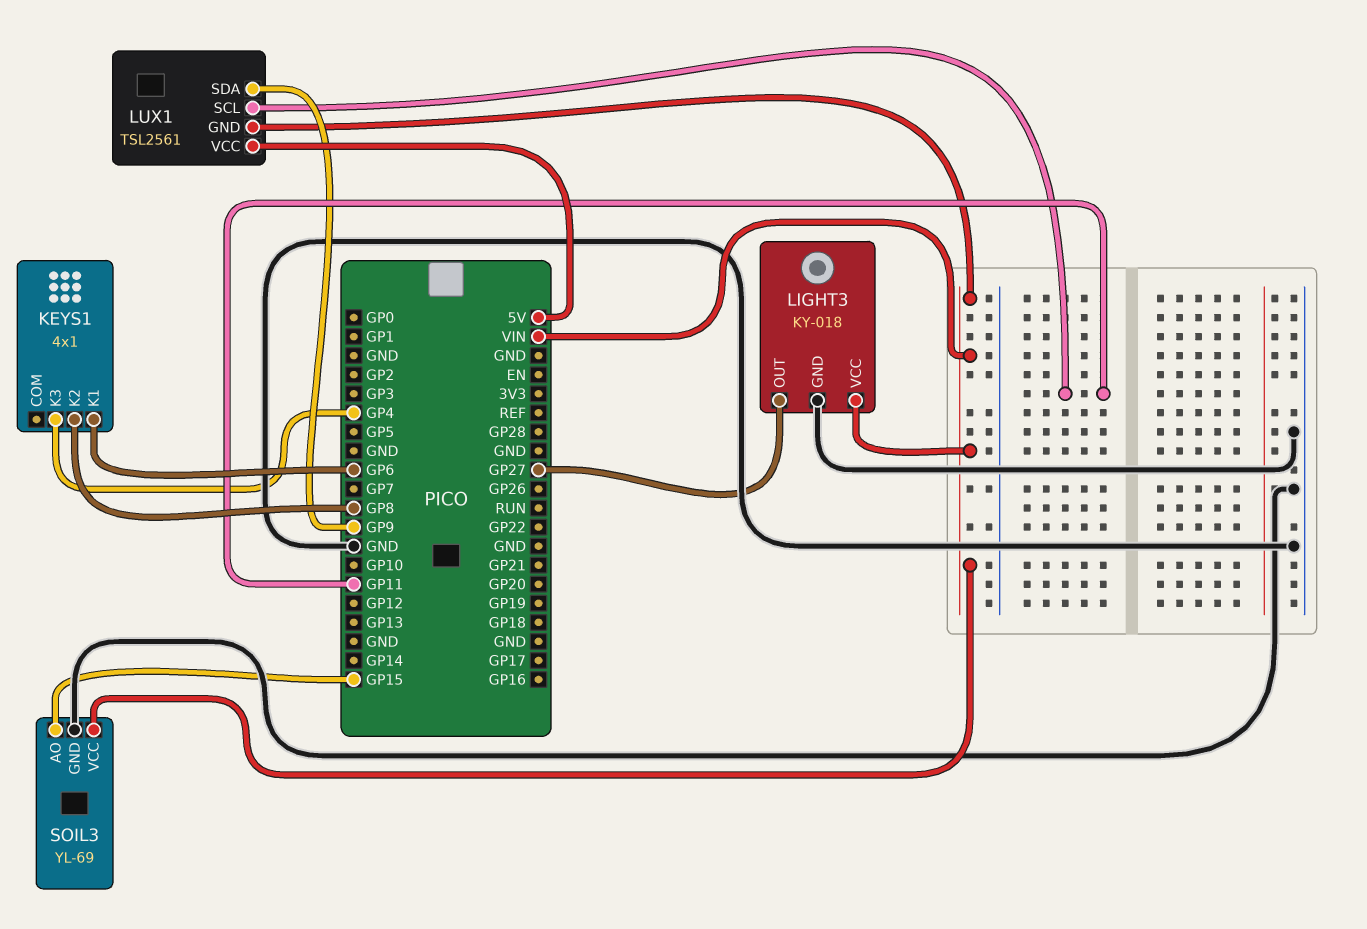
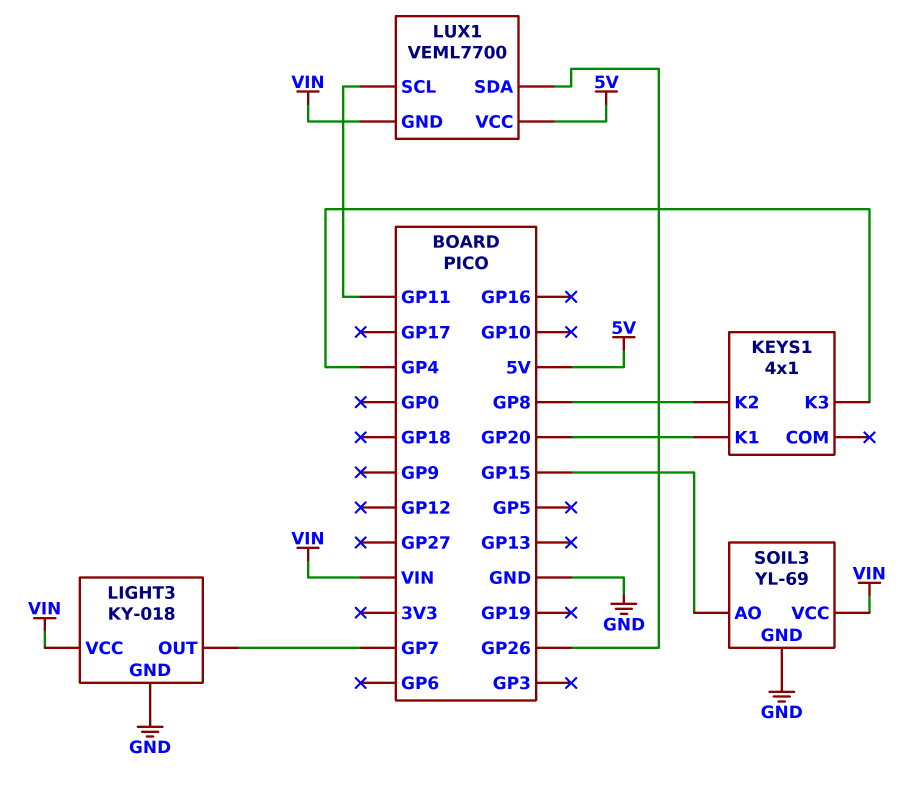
KEYS1 pin K1: GP6 -> GP20
LIGHT3 pin OUT: GP27 -> GP7
LUX1: TSL2561 -> VEML7700
LUX1 pin SDA: GP9 -> GP26

